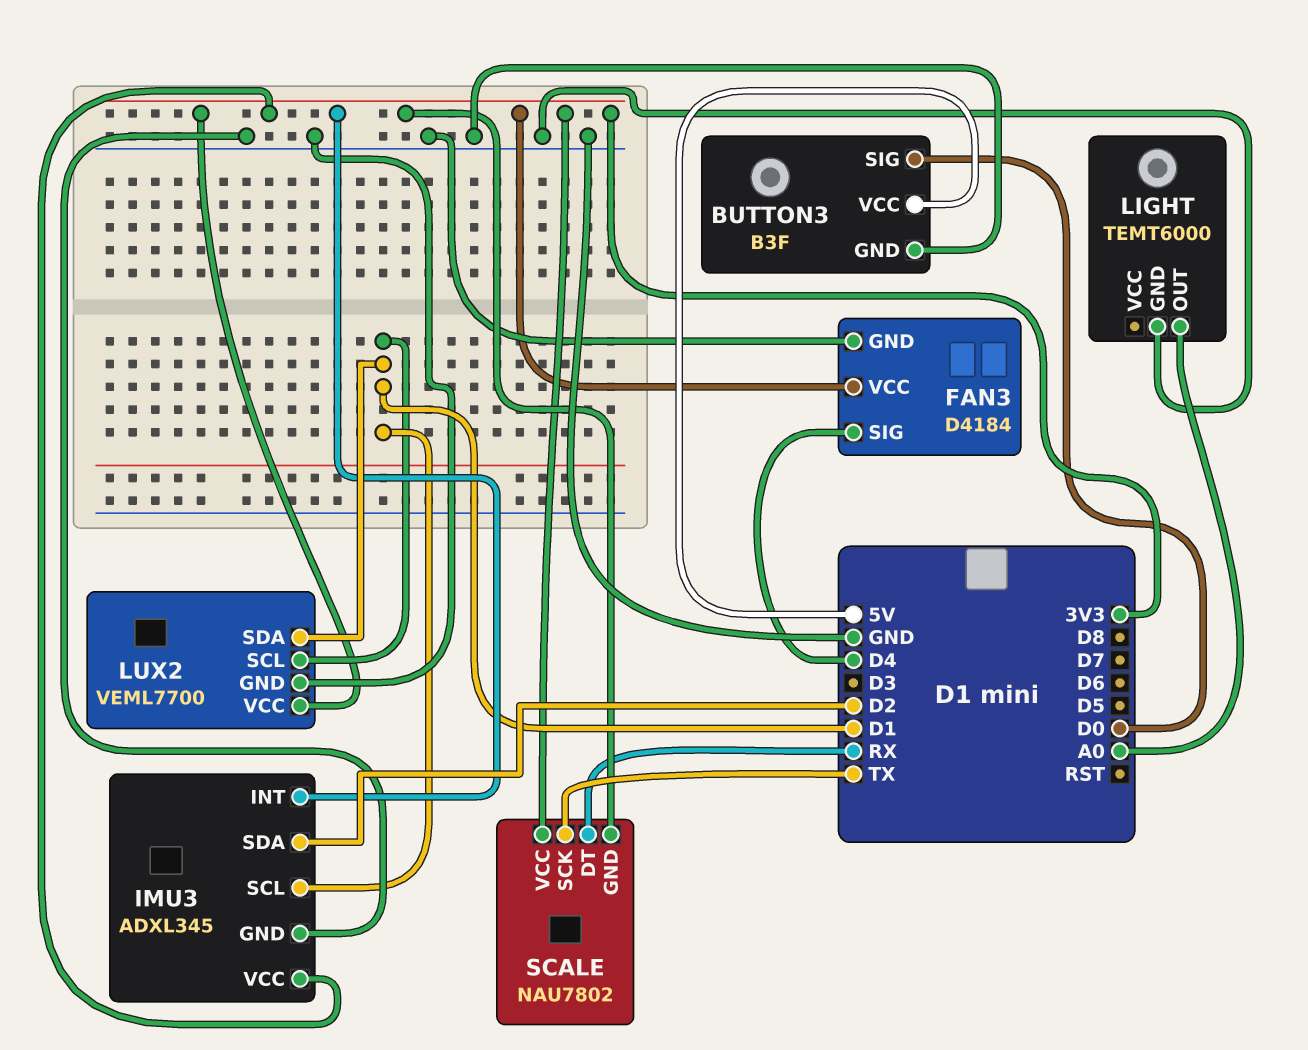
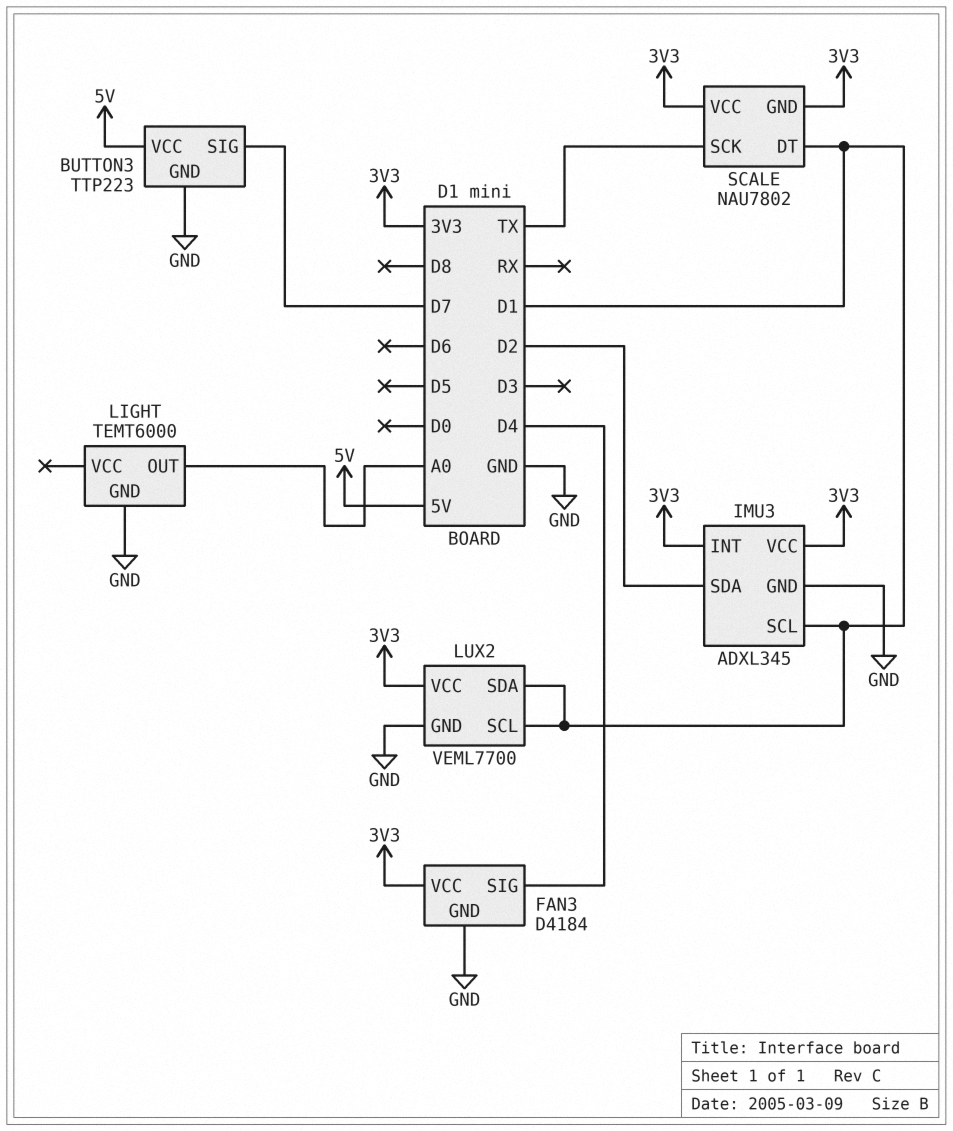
BUTTON3: B3F -> TTP223
BUTTON3 pin SIG: D0 -> D7
SCALE pin DT: RX -> D1

